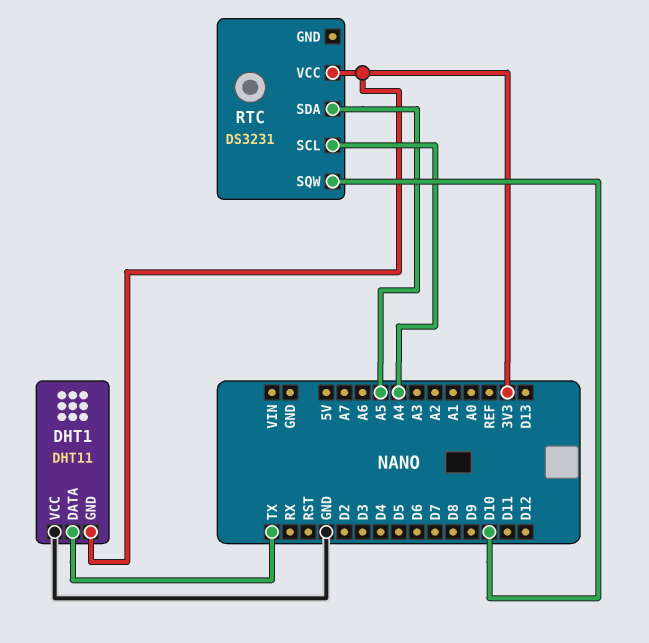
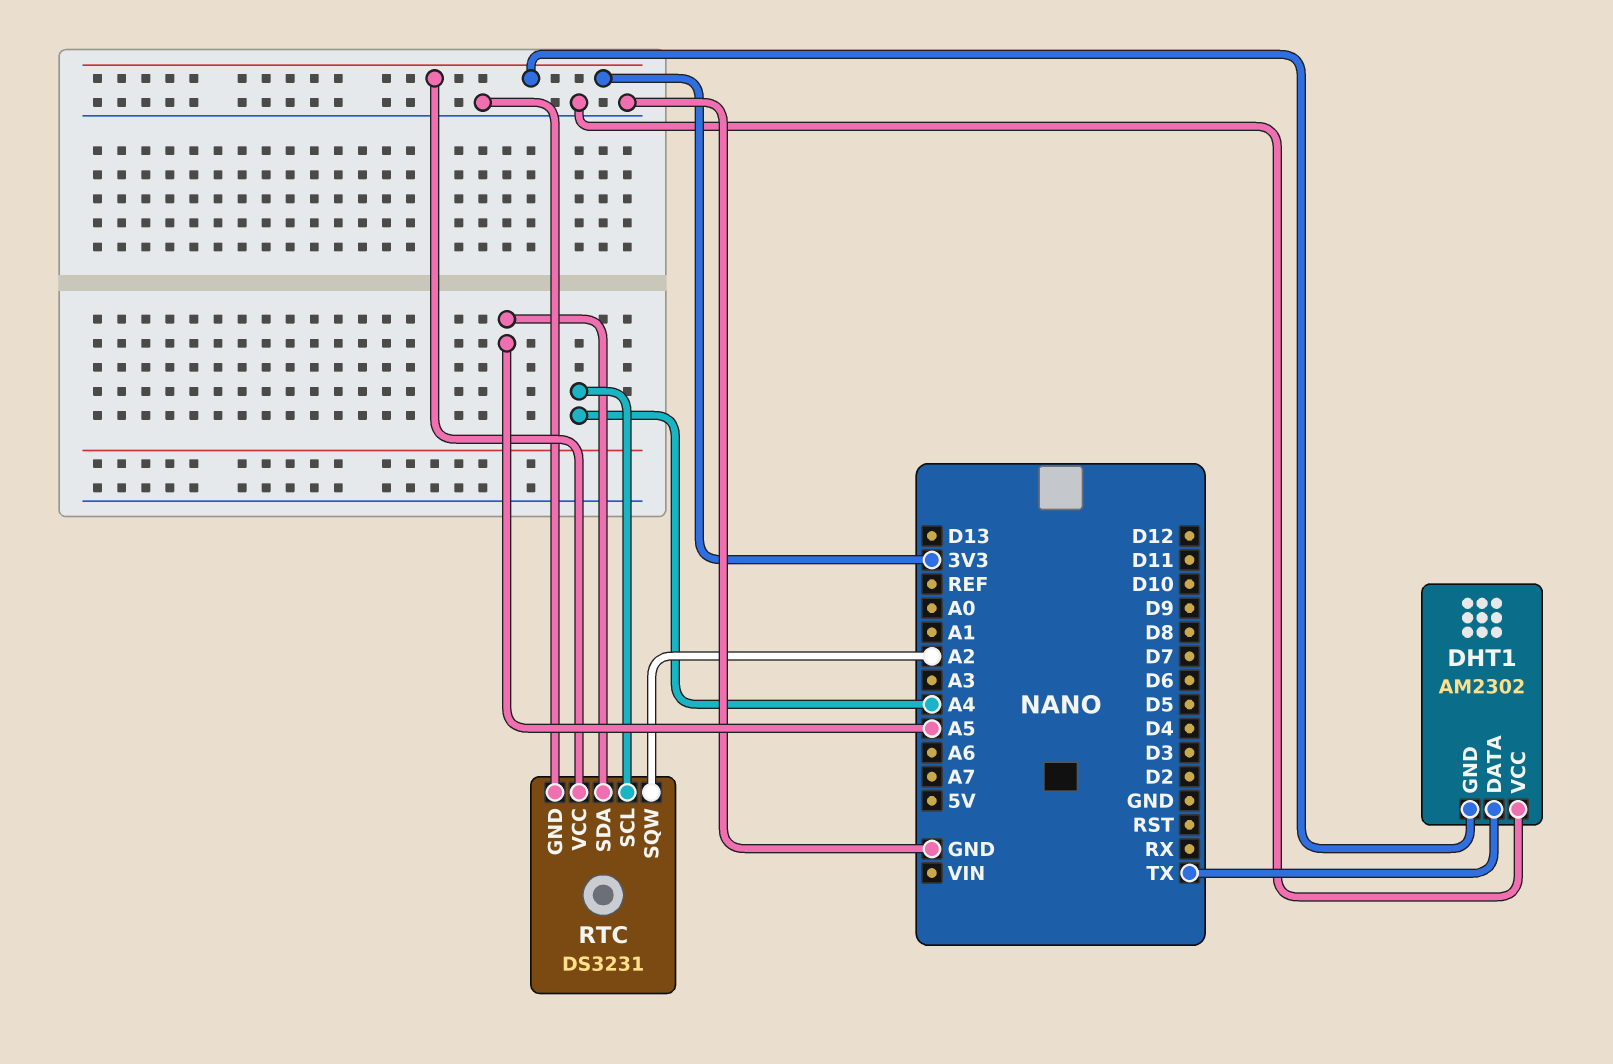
DHT1: DHT11 -> AM2302
RTC pin GND: none -> GND
RTC pin SQW: D10 -> A2

